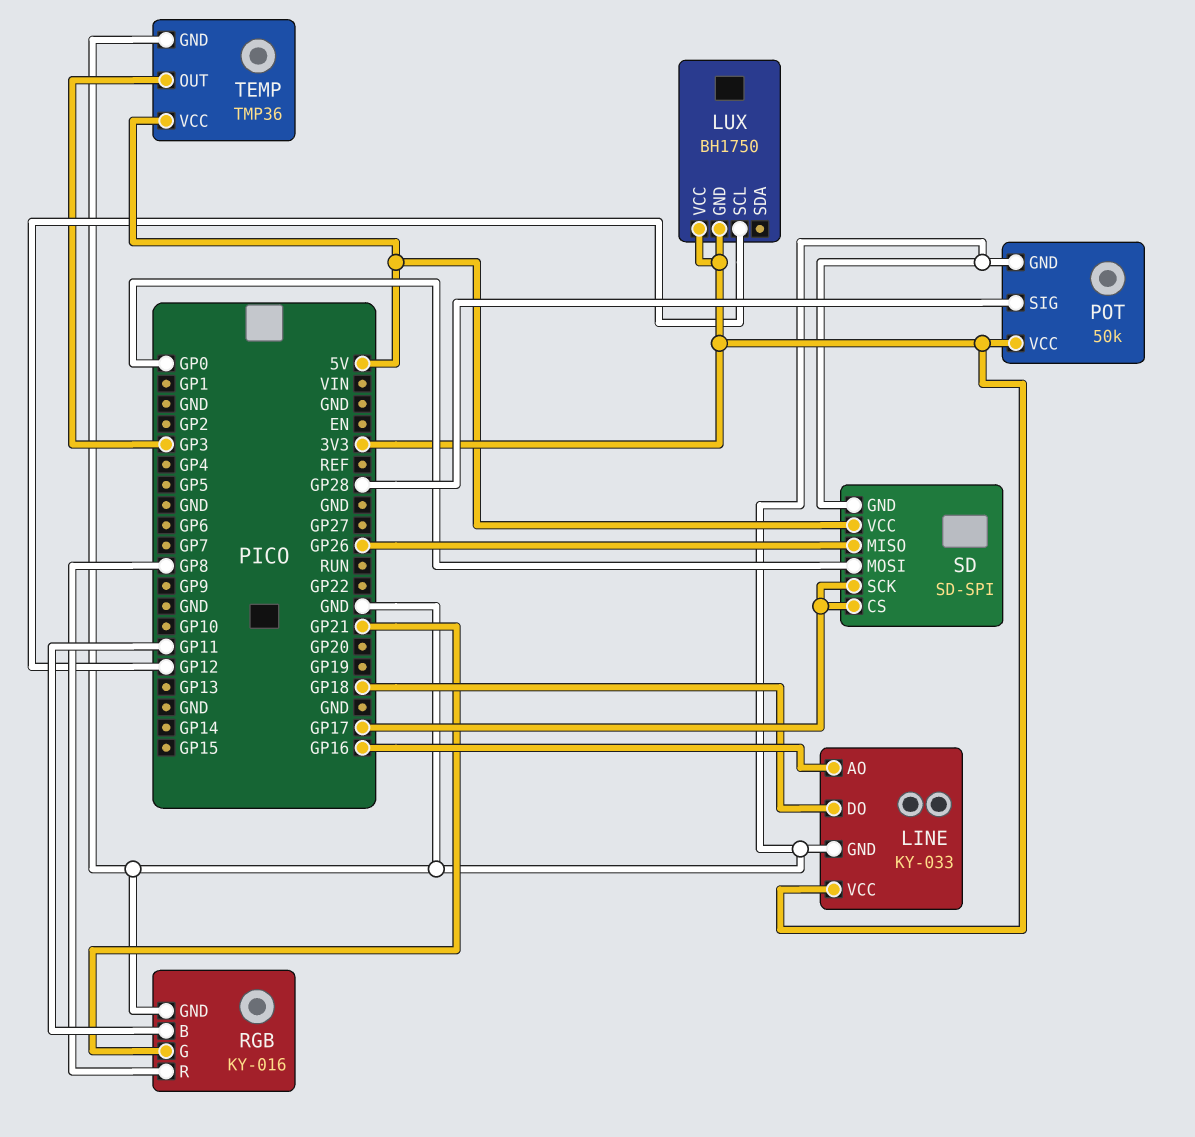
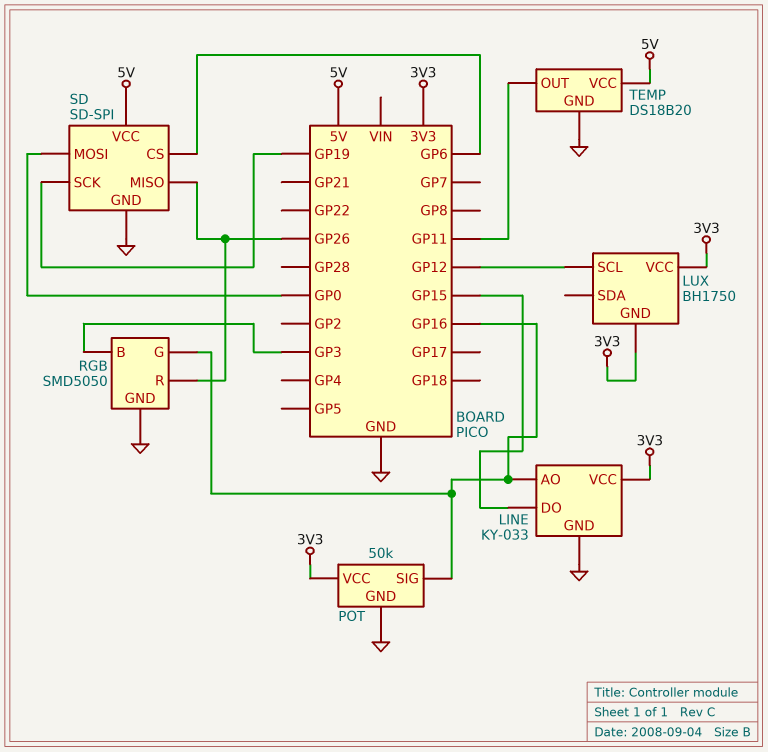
LINE pin DO: GP18 -> GP15
POT pin SIG: GP28 -> GP16
RGB: KY-016 -> SMD5050
RGB pin B: GP11 -> GP3
RGB pin G: GP21 -> GP16
RGB pin R: GP8 -> GP26
SD pin CS: GP17 -> GP6
SD pin SCK: GP17 -> GP19
TEMP: TMP36 -> DS18B20
TEMP pin OUT: GP3 -> GP11

